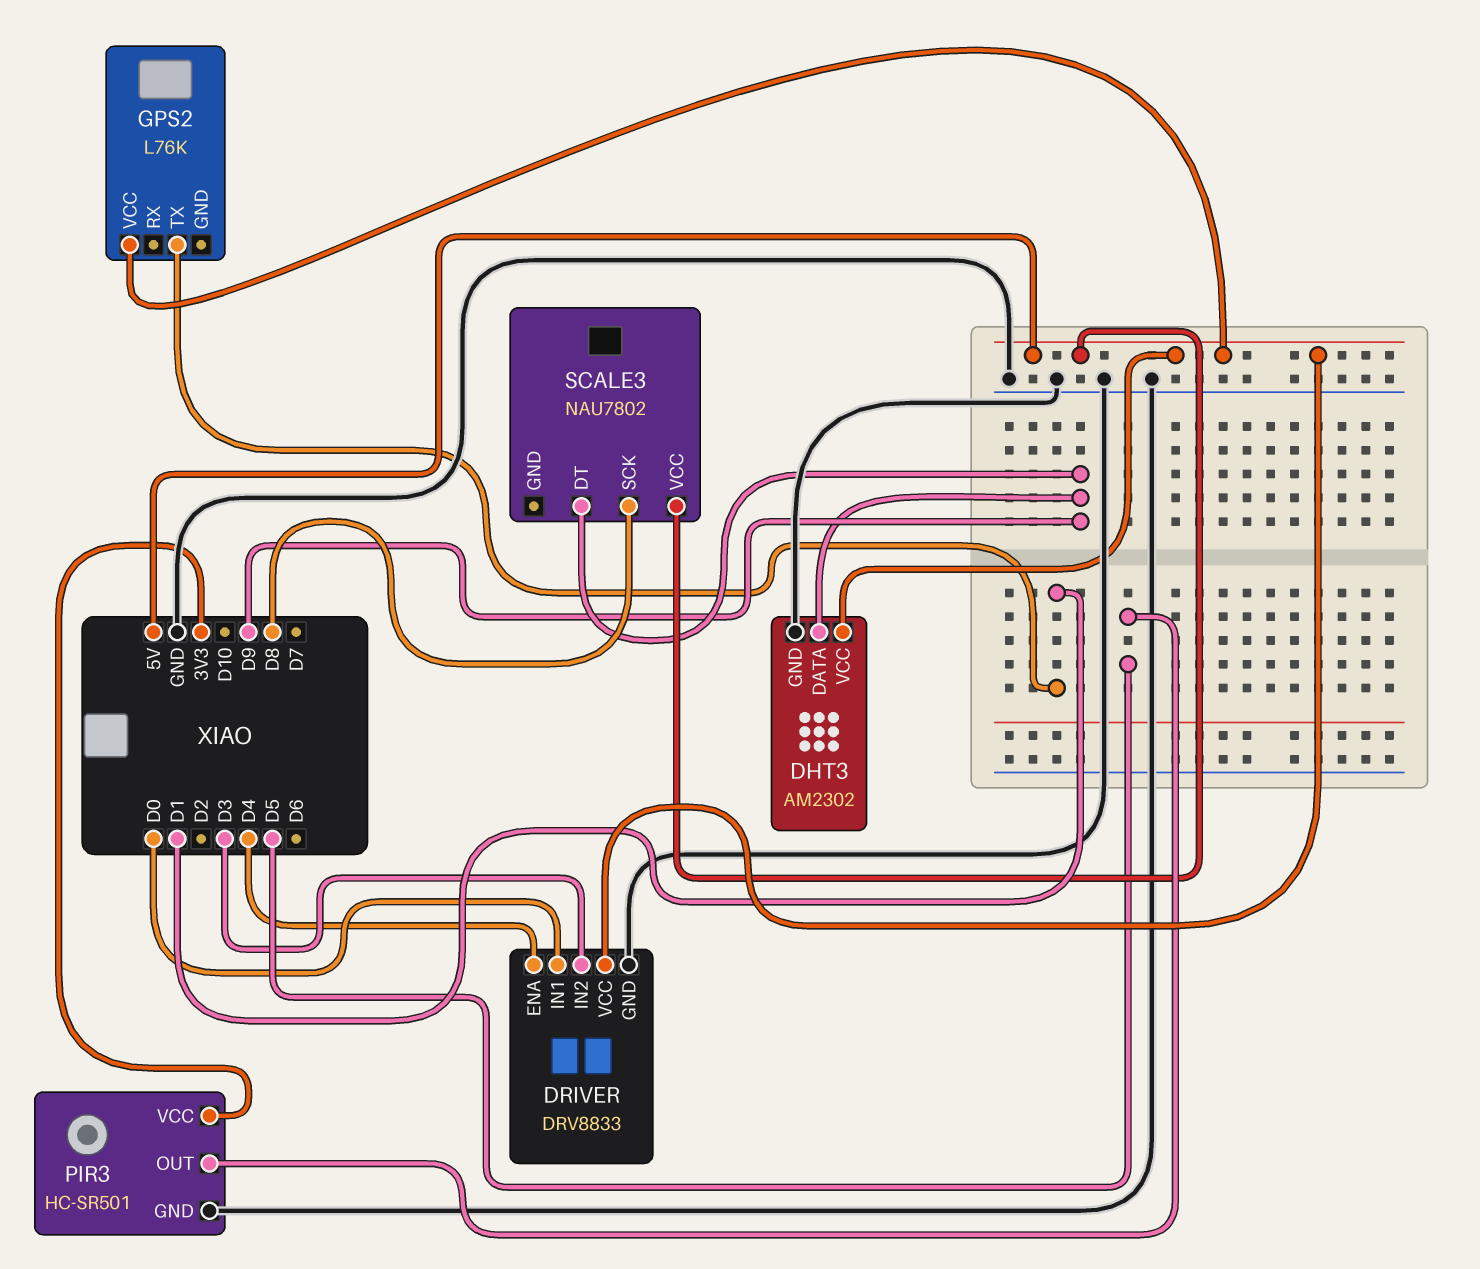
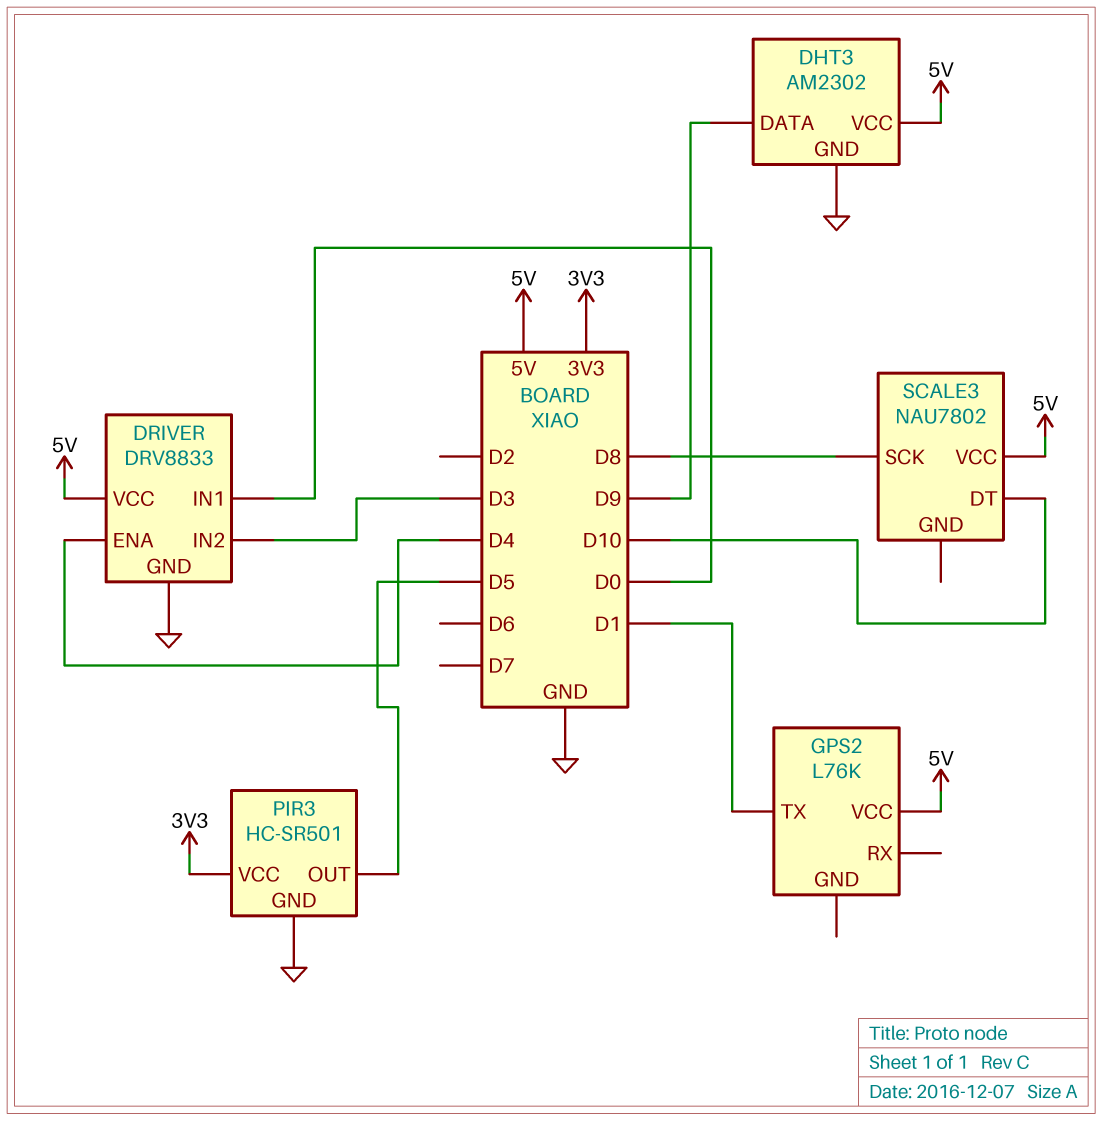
SCALE3 pin DT: D9 -> D10

